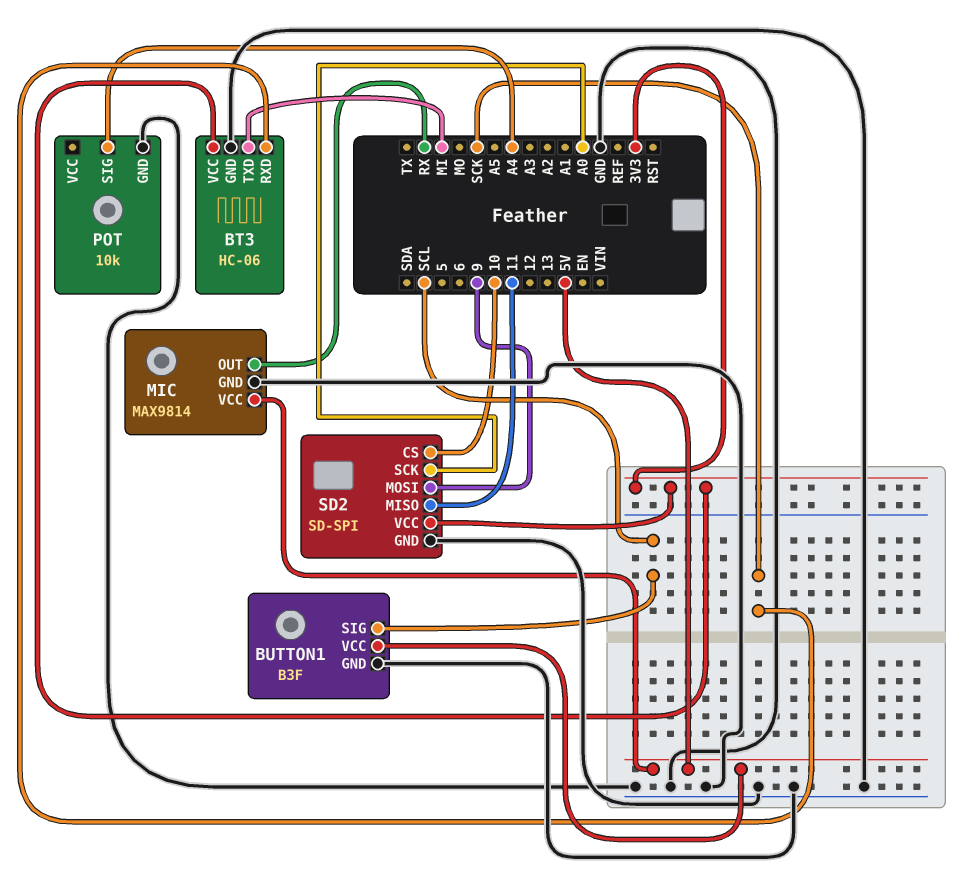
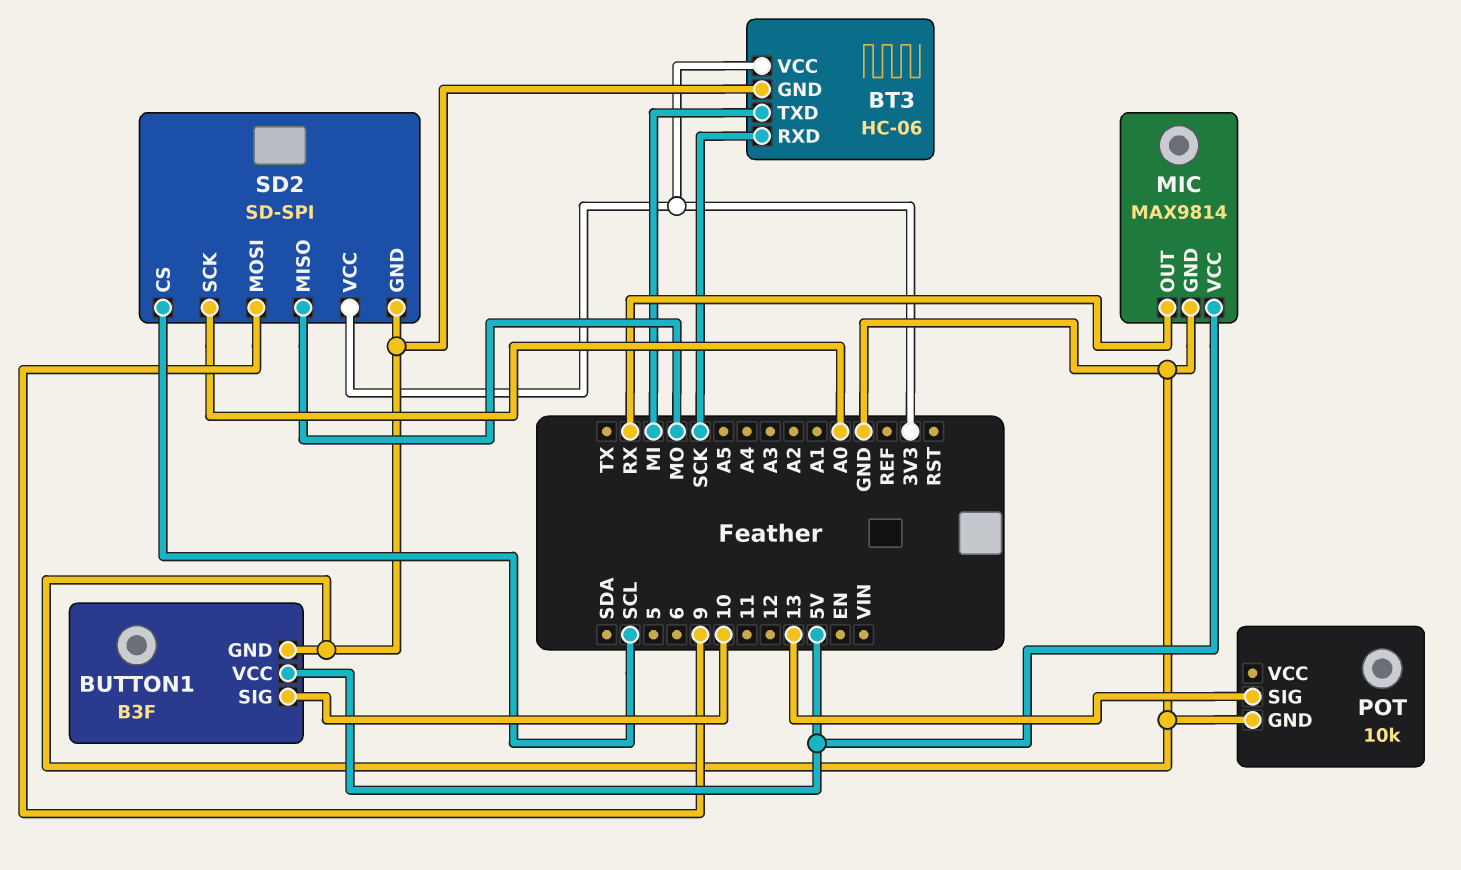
BUTTON1 pin SIG: SCL -> 10
POT pin SIG: A4 -> 13
SD2 pin CS: 10 -> SCL
SD2 pin MISO: 11 -> MO

